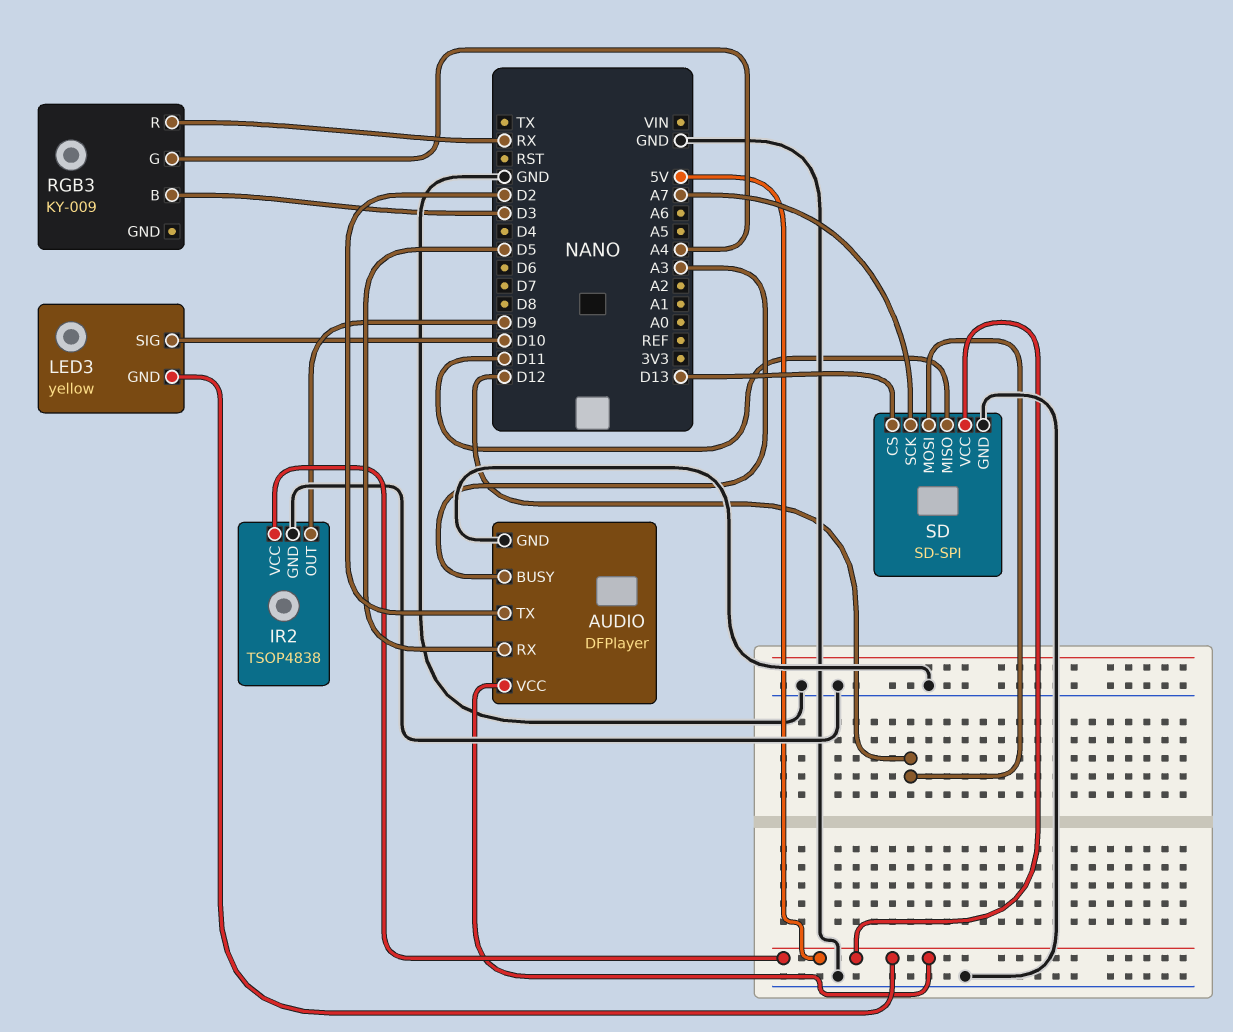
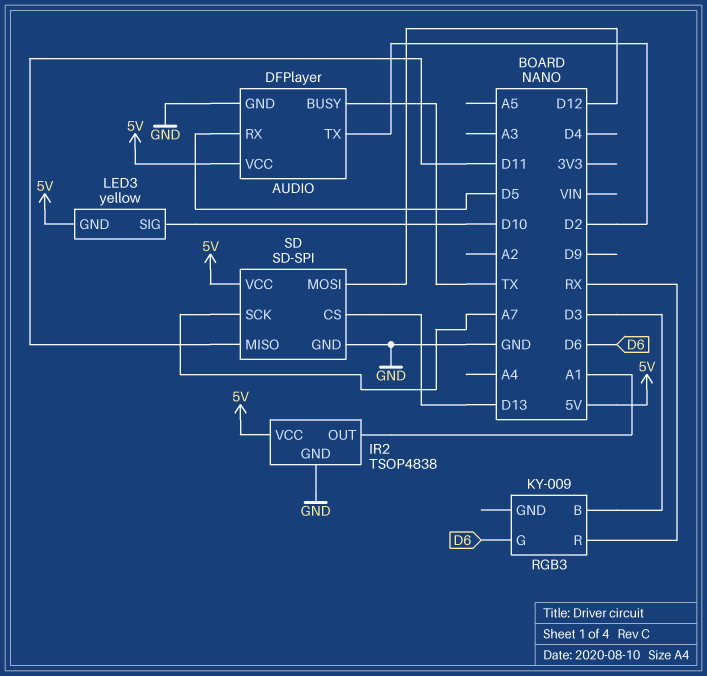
AUDIO pin BUSY: A3 -> TX
IR2 pin OUT: D9 -> A1
RGB3 pin G: A4 -> D6

